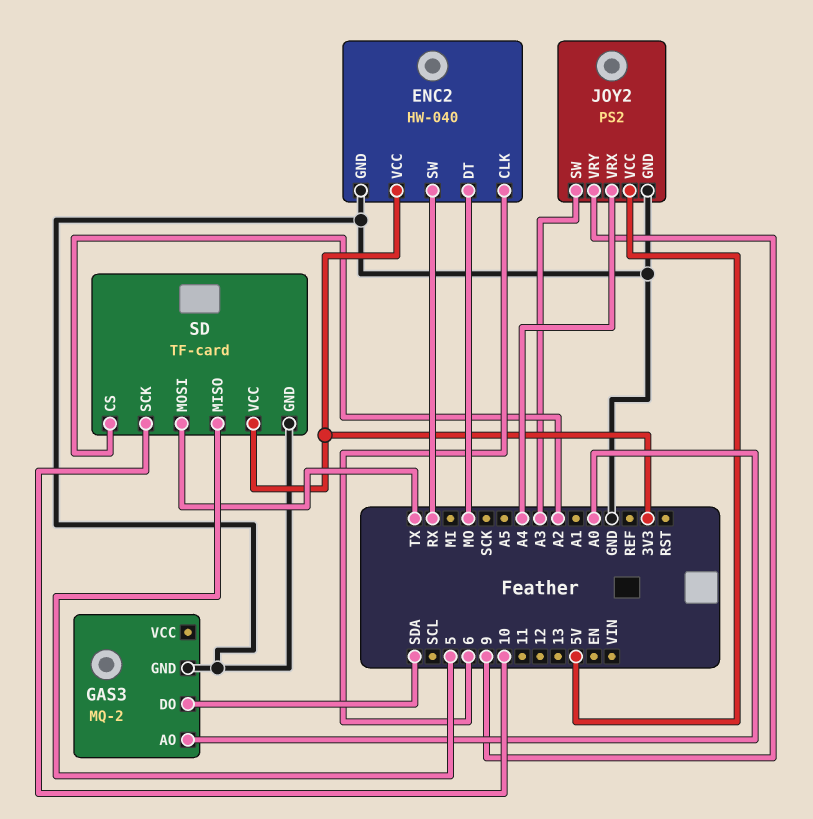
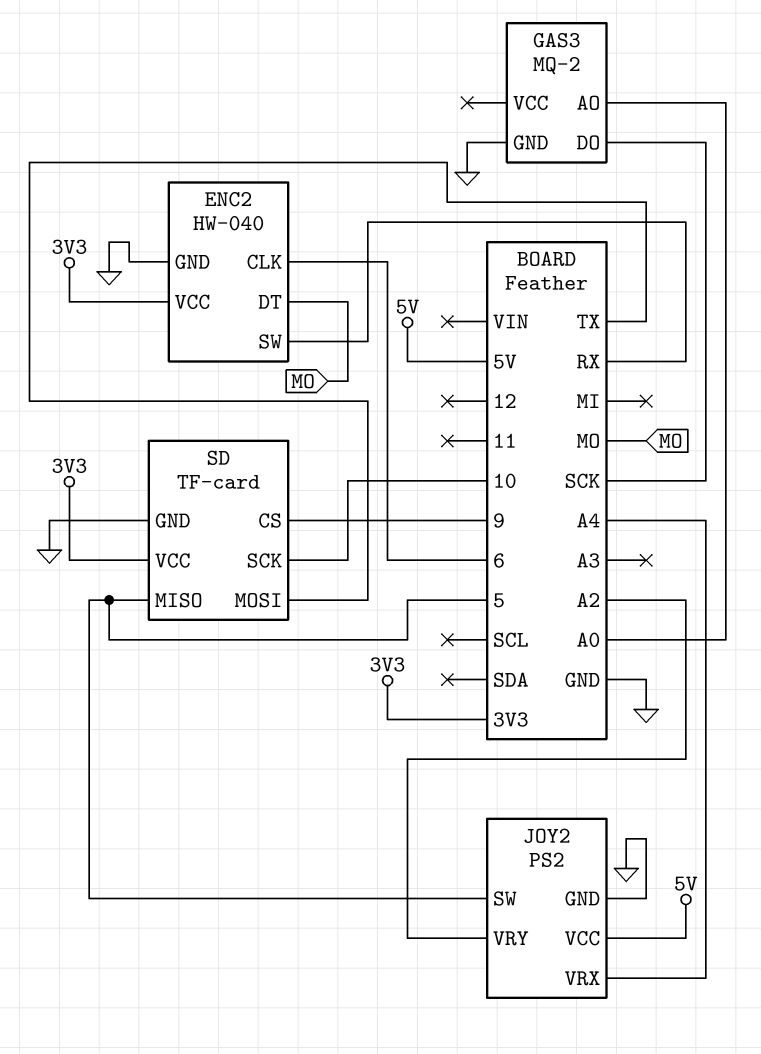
GAS3 pin DO: SDA -> SCK
JOY2 pin SW: A3 -> 5
JOY2 pin VRY: 9 -> A2
SD pin CS: A2 -> 9

